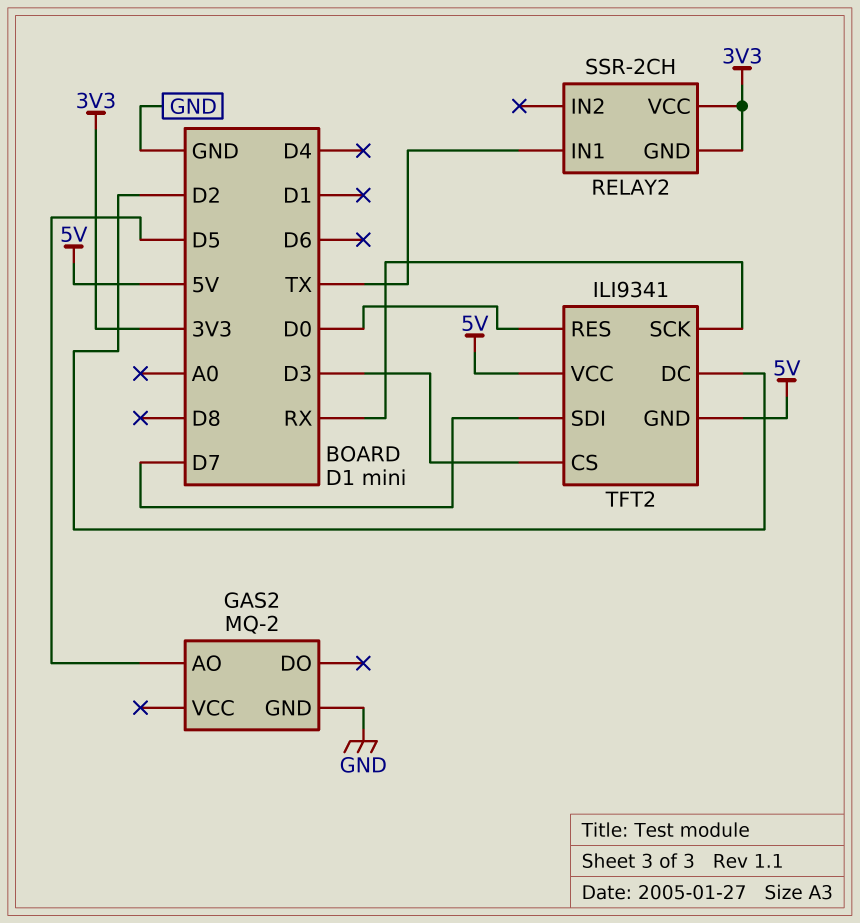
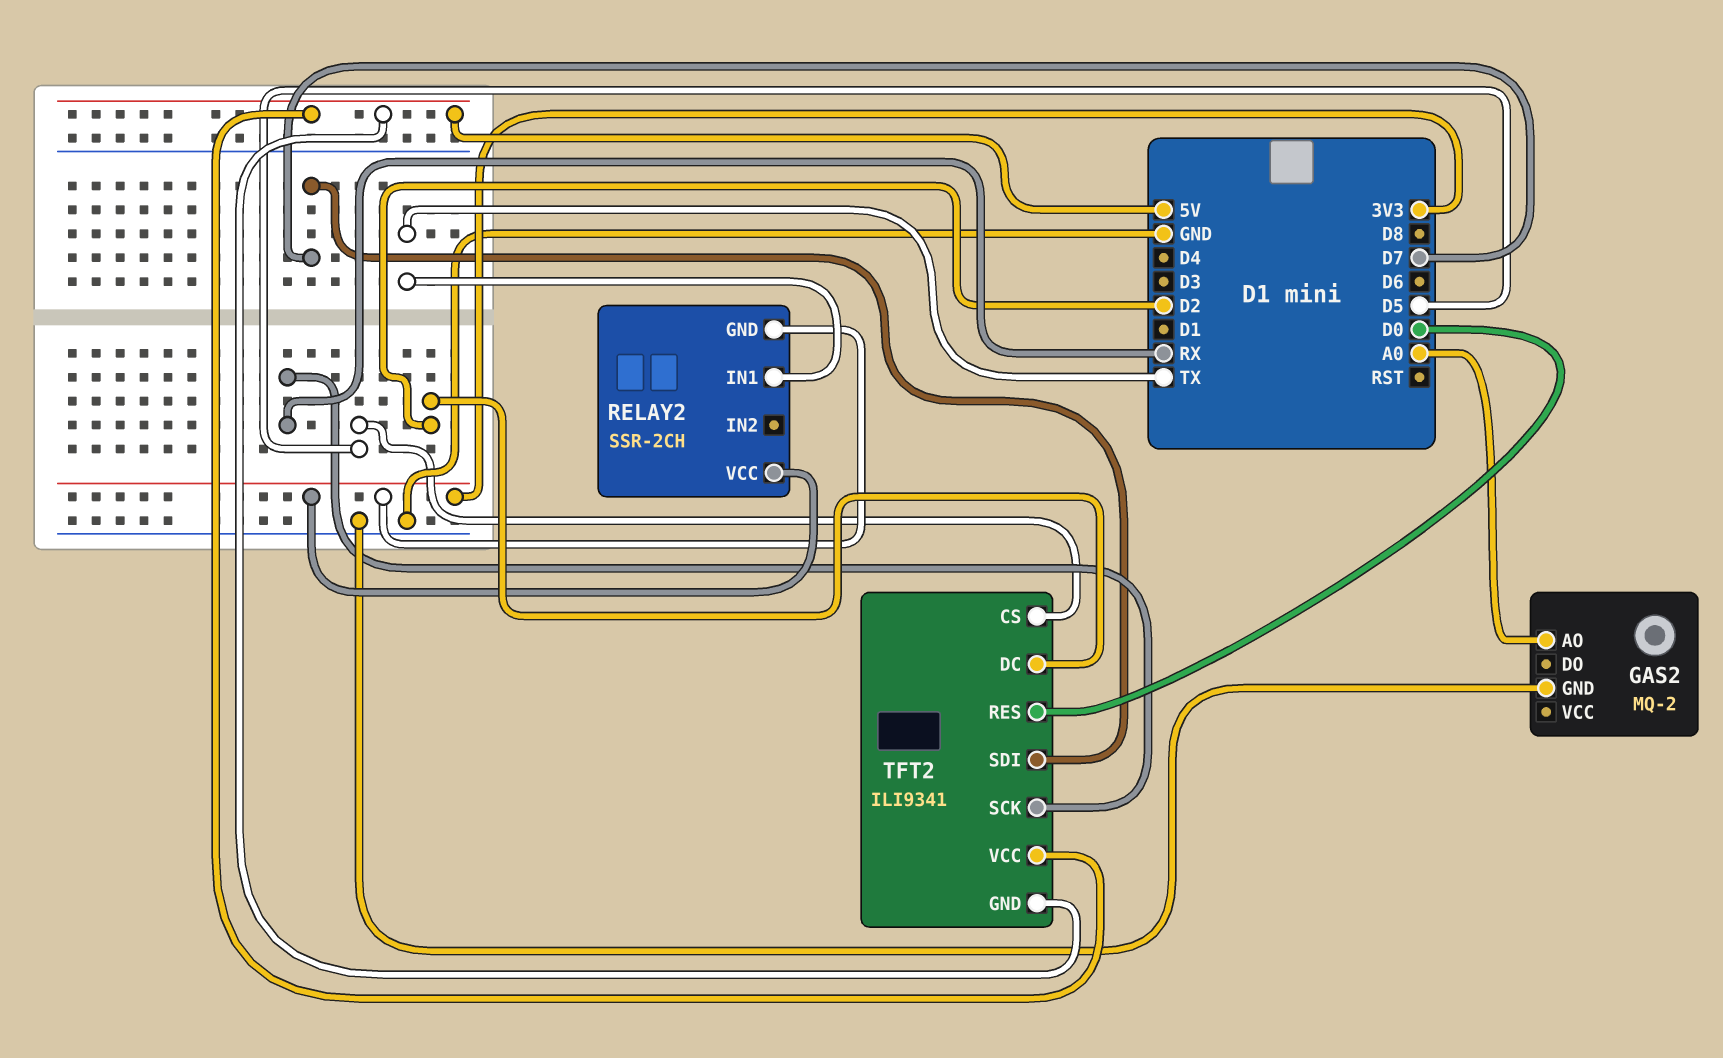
GAS2 pin AO: D5 -> A0
TFT2 pin CS: D3 -> D5

